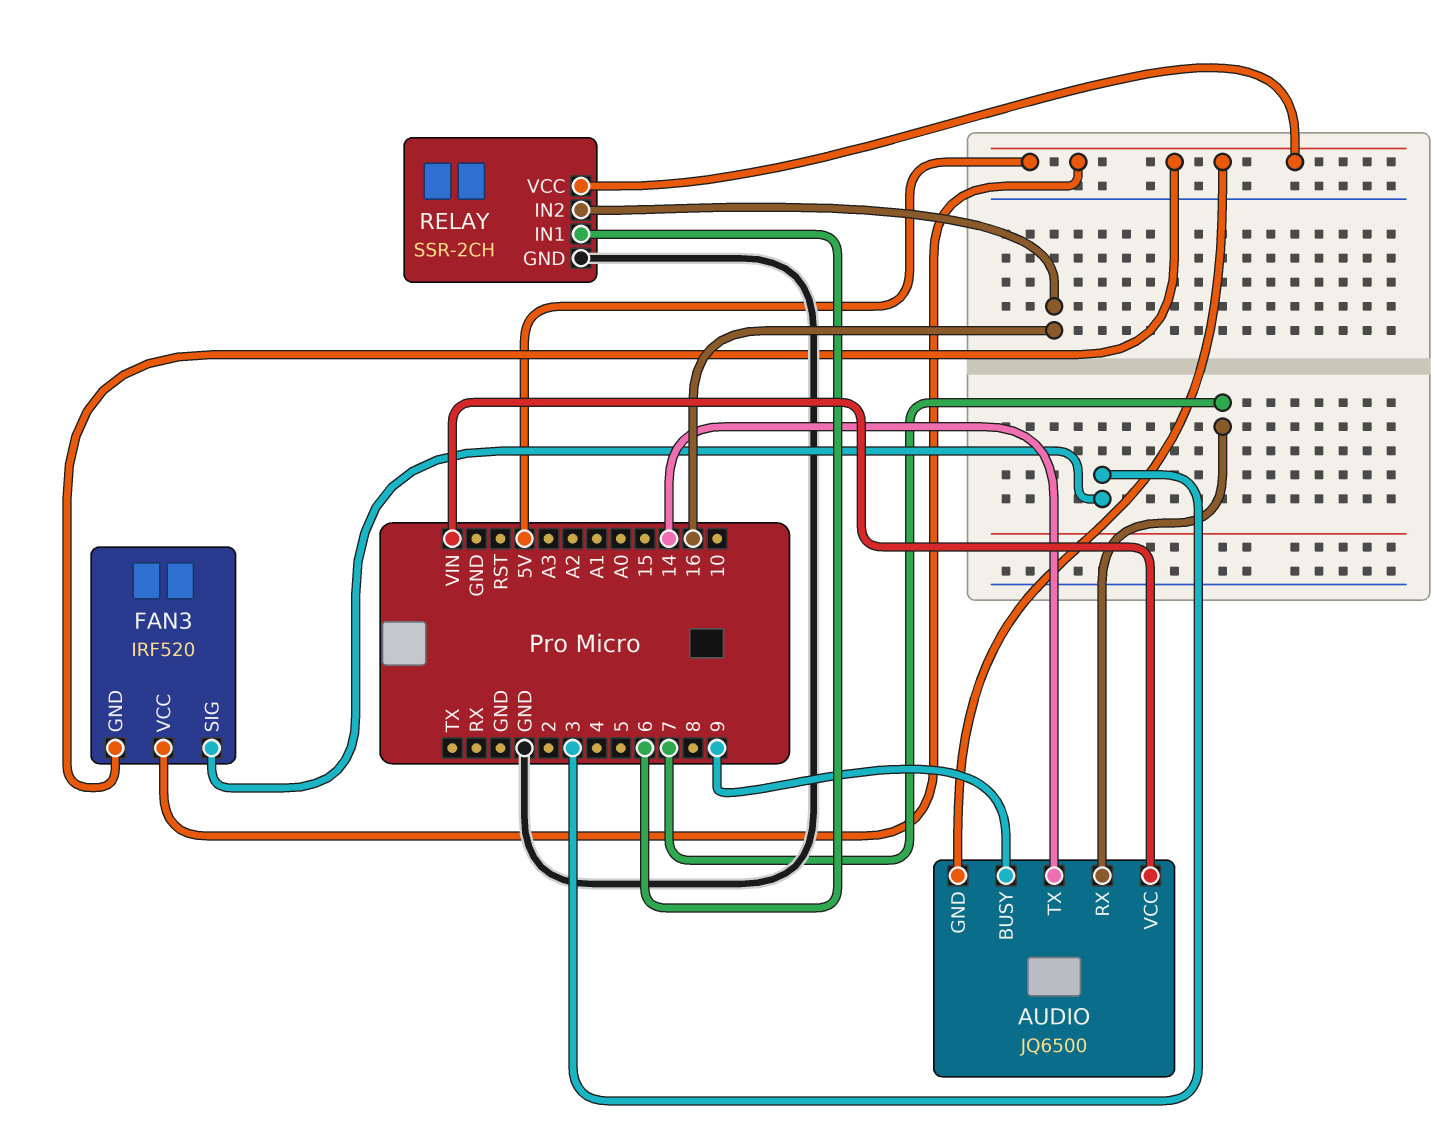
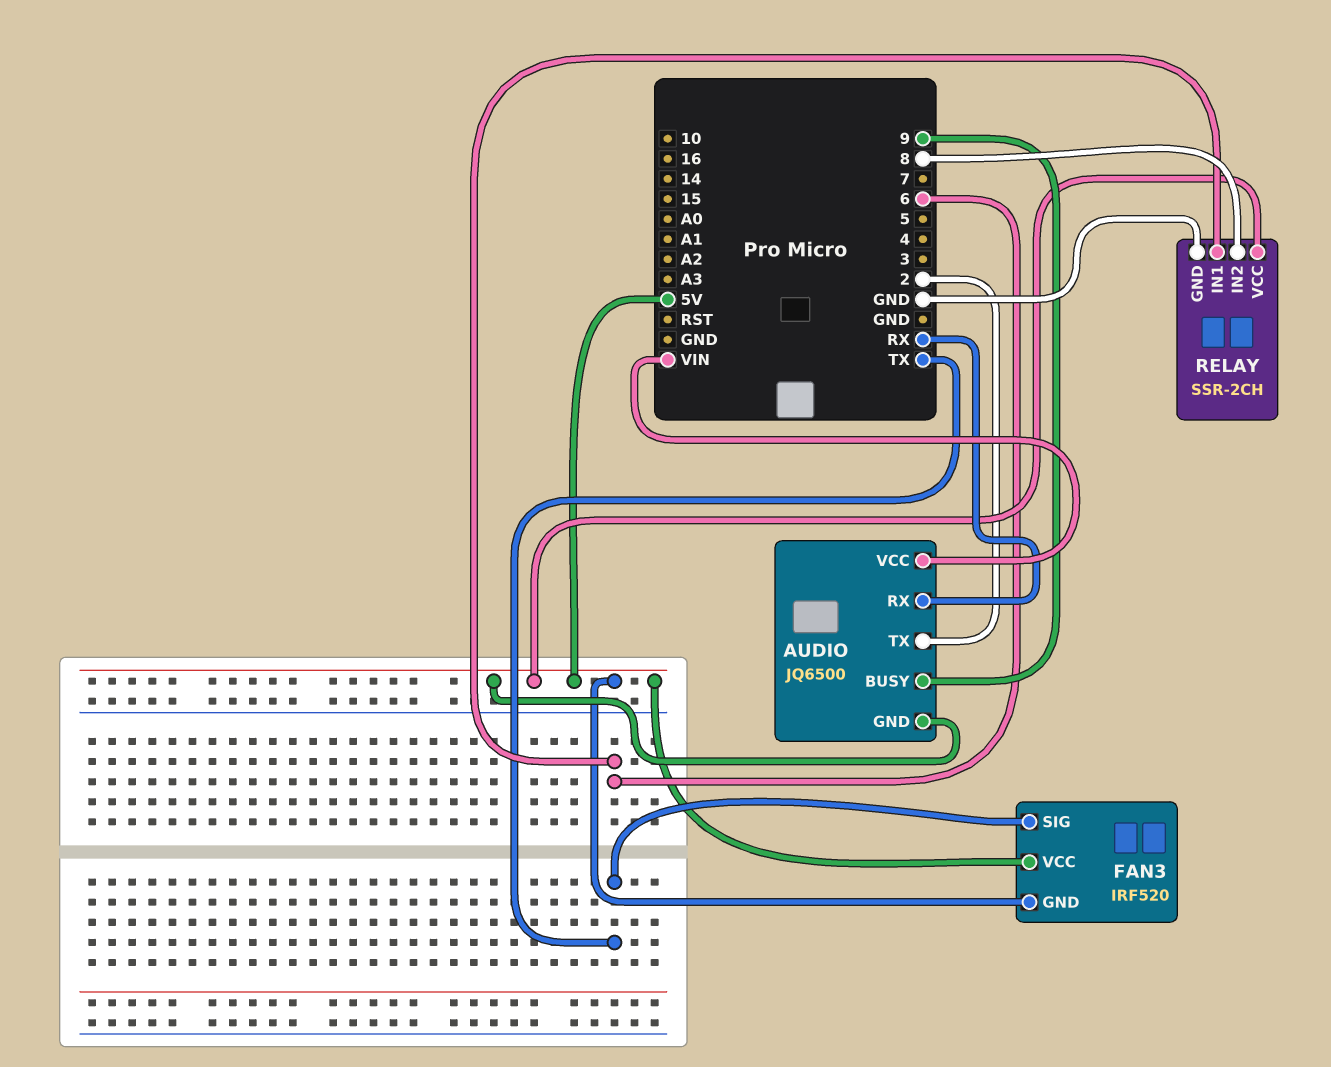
AUDIO pin RX: 7 -> RX
AUDIO pin TX: 14 -> 2
FAN3 pin SIG: 3 -> TX
RELAY pin IN2: 16 -> 8

